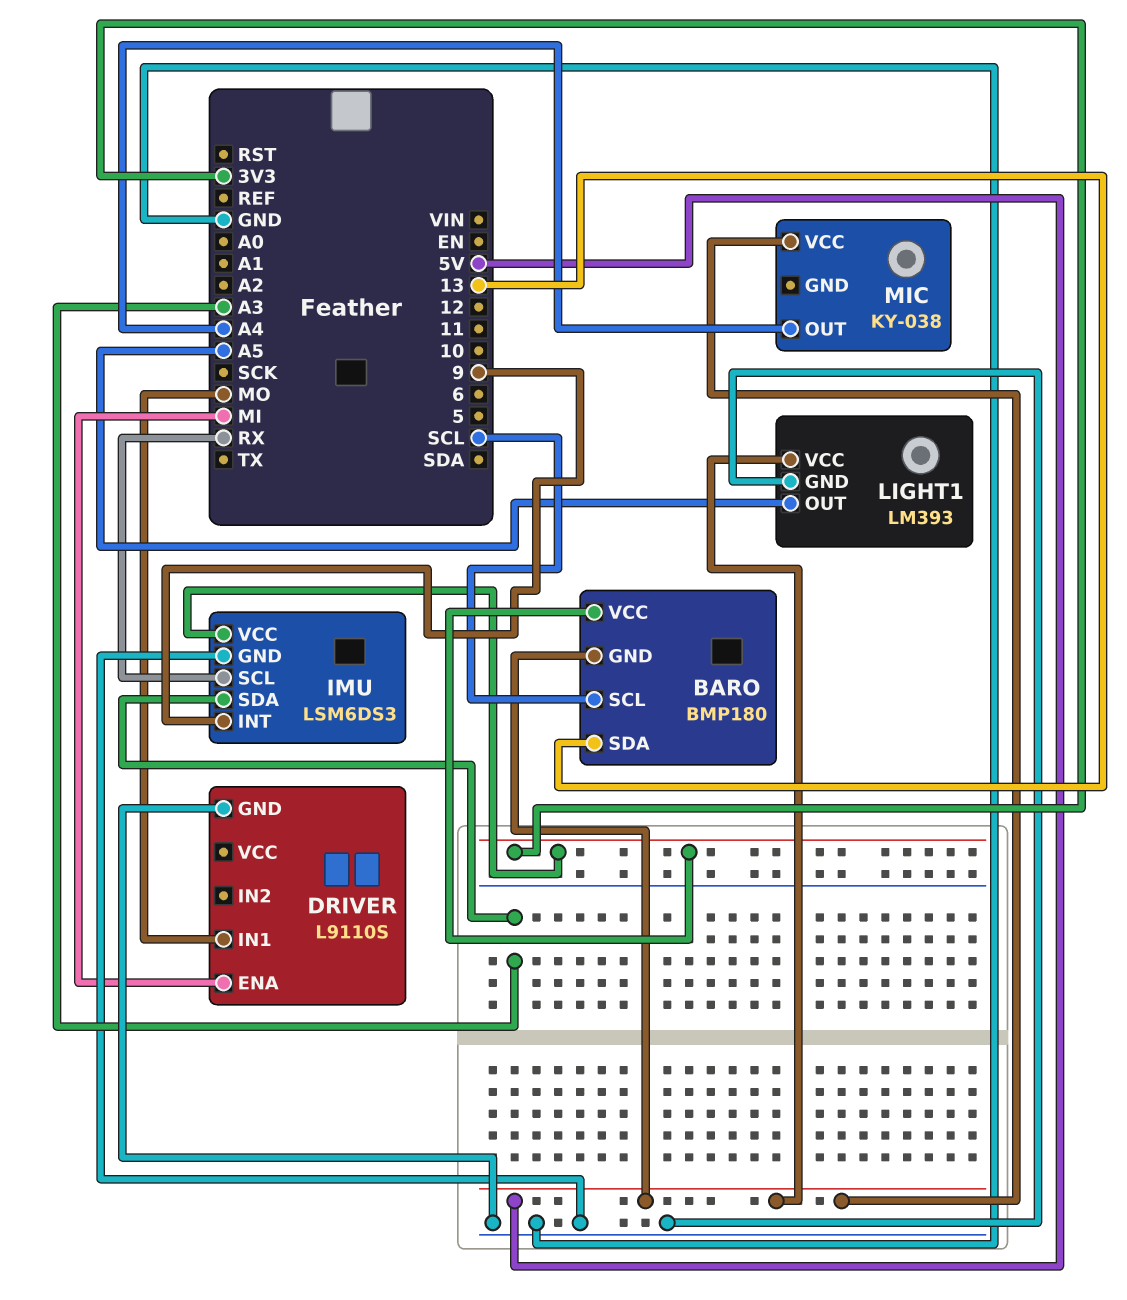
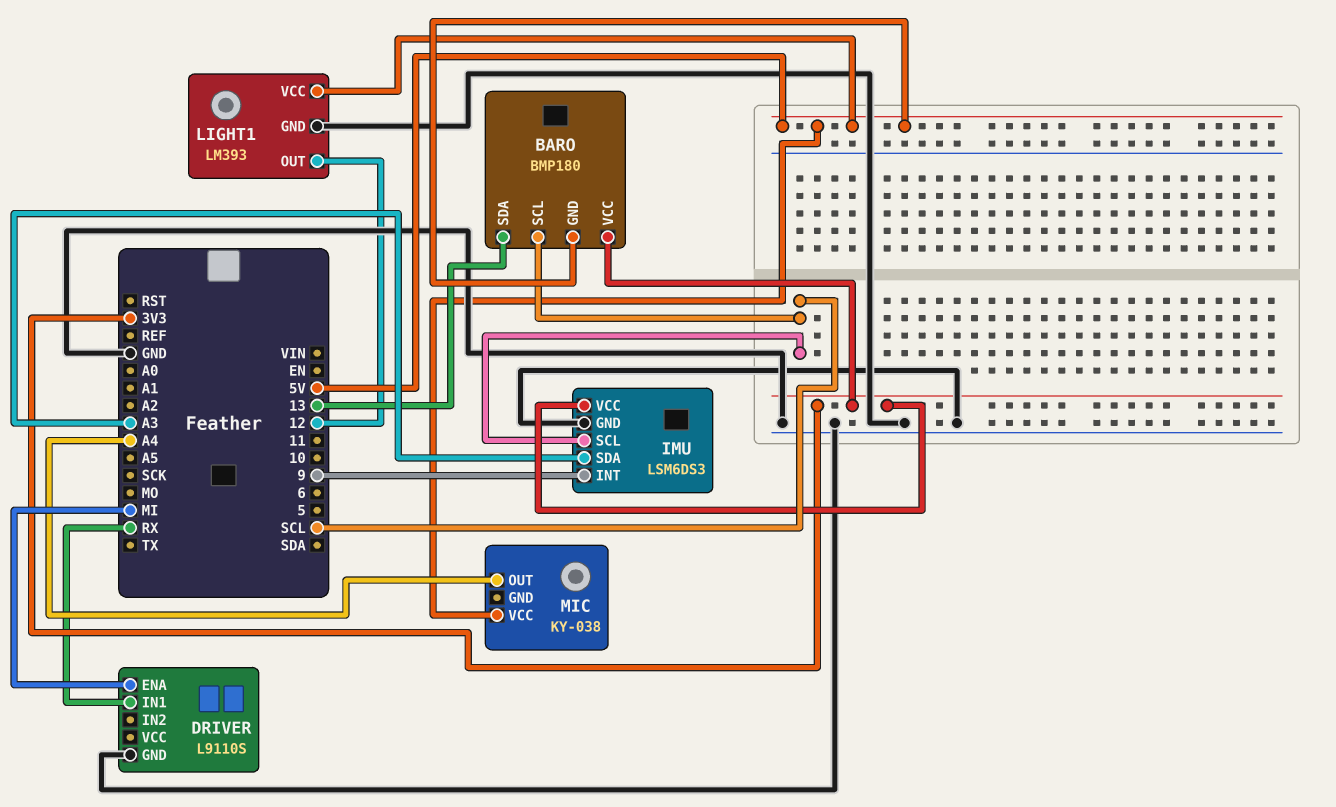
DRIVER pin IN1: MO -> RX
IMU pin SCL: RX -> SCL
LIGHT1 pin OUT: A5 -> 12

